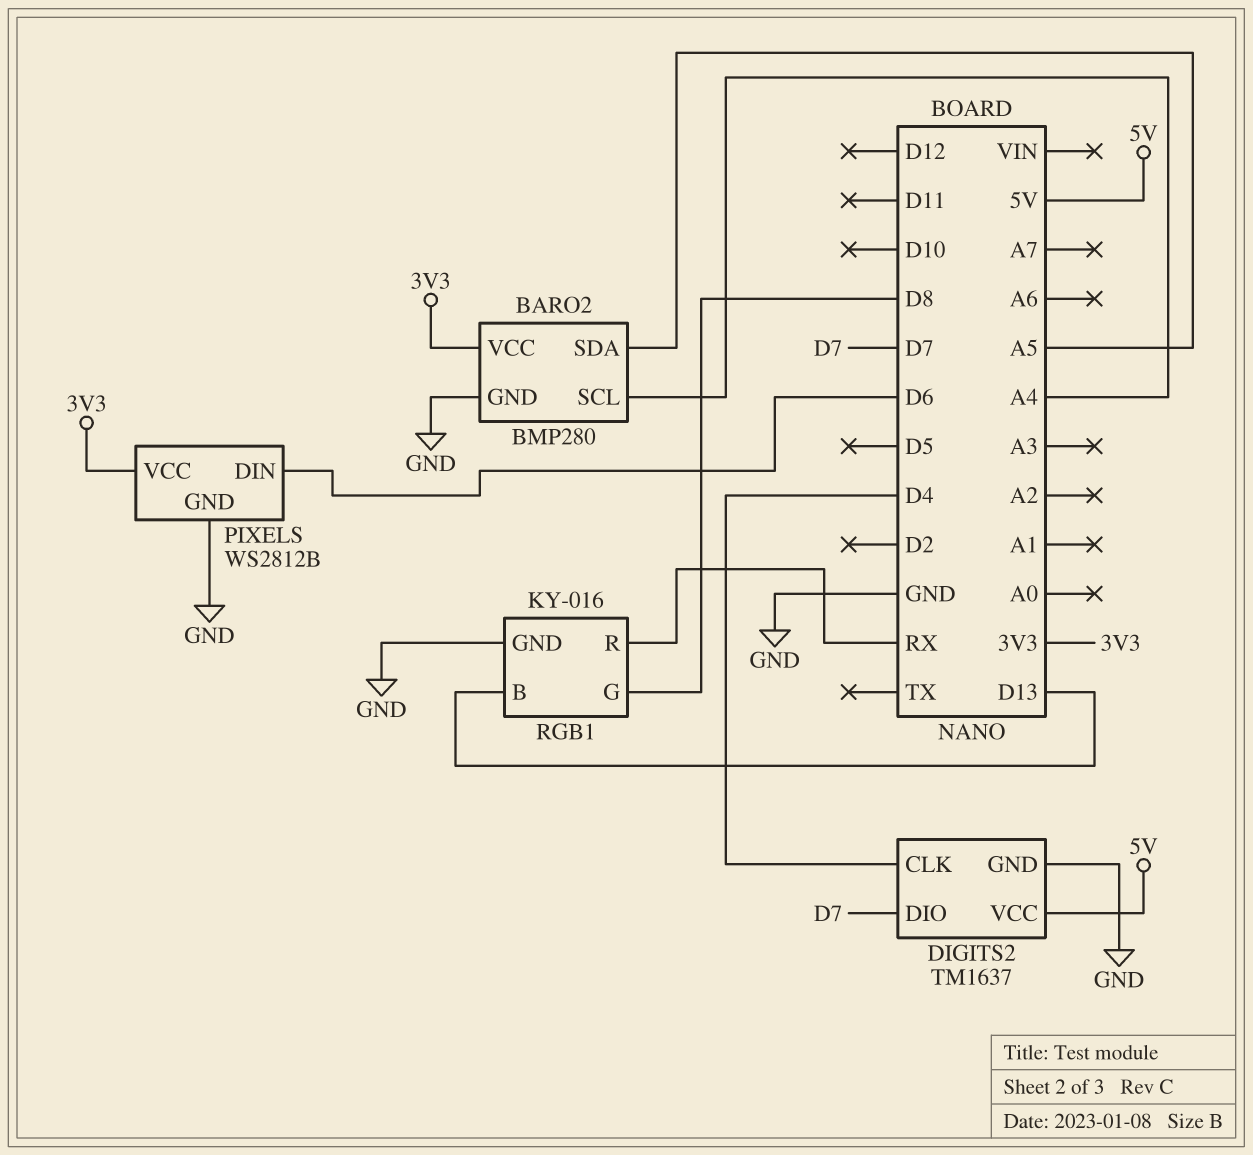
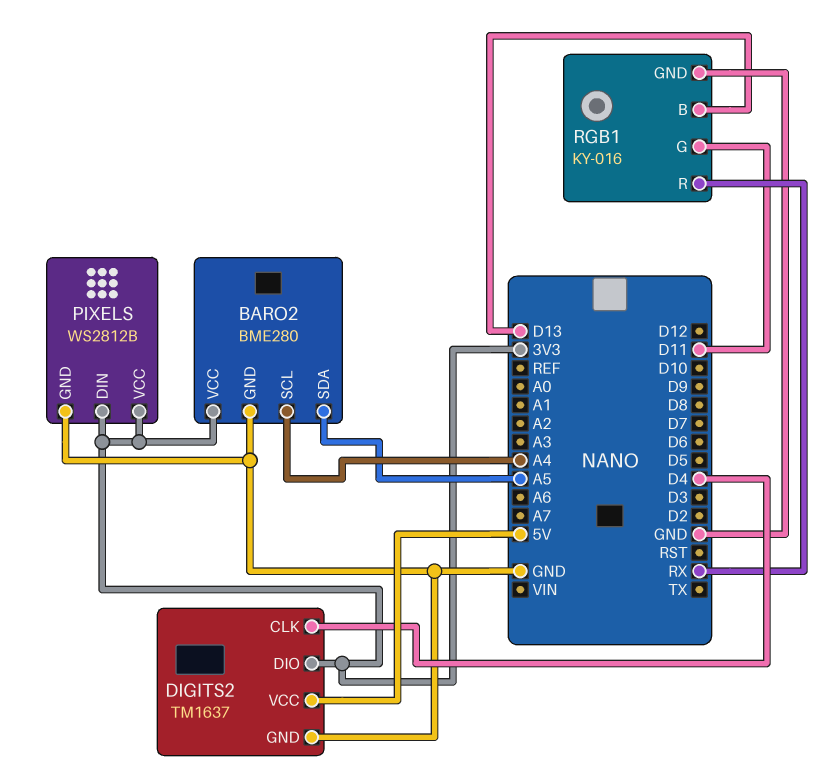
BARO2: BMP280 -> BME280
DIGITS2 pin DIO: D7 -> 3V3
PIXELS pin DIN: D6 -> 3V3
RGB1 pin G: D8 -> D11

